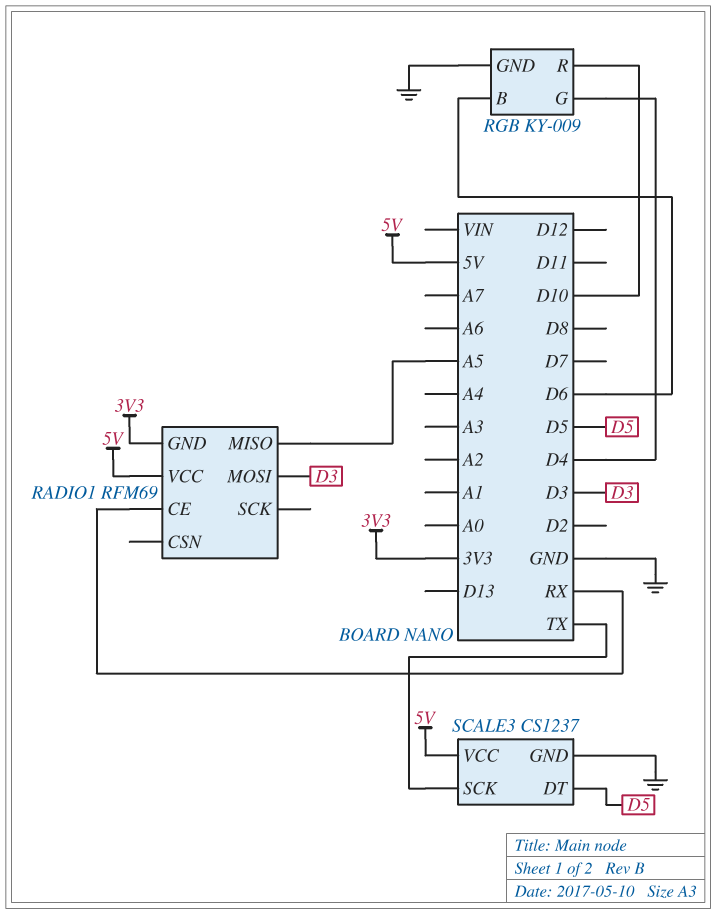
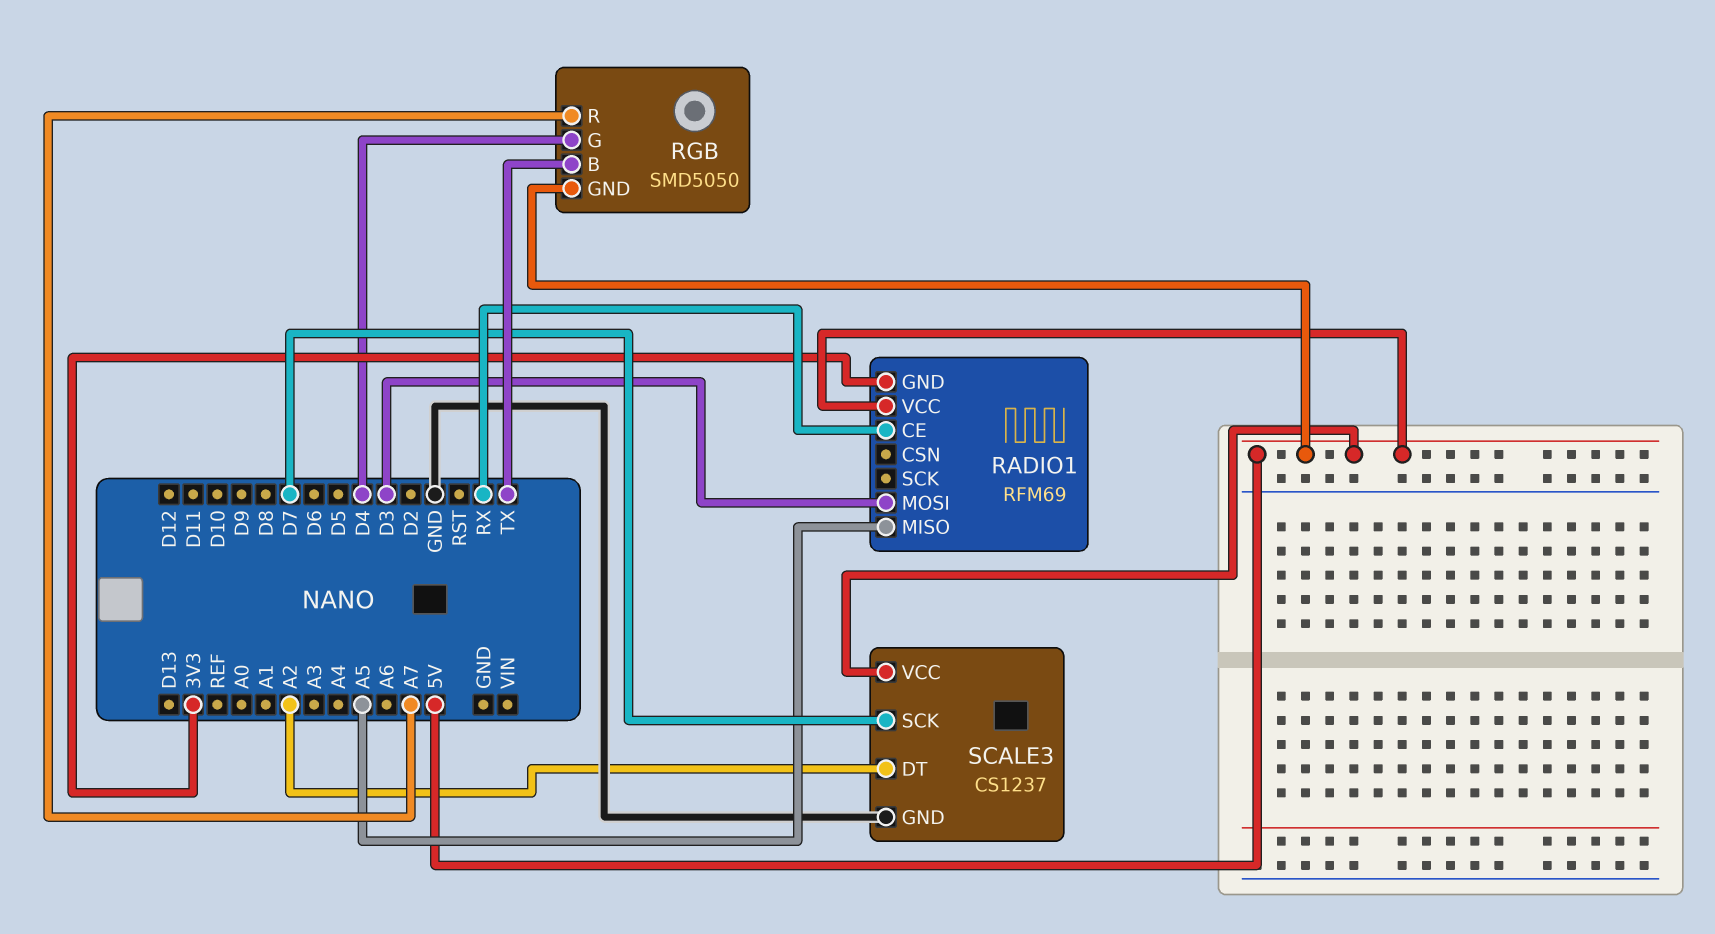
RGB: KY-009 -> SMD5050
RGB pin B: D6 -> TX
RGB pin GND: GND -> 5V
RGB pin R: D10 -> A7
SCALE3 pin DT: D5 -> A2
SCALE3 pin SCK: TX -> D7

